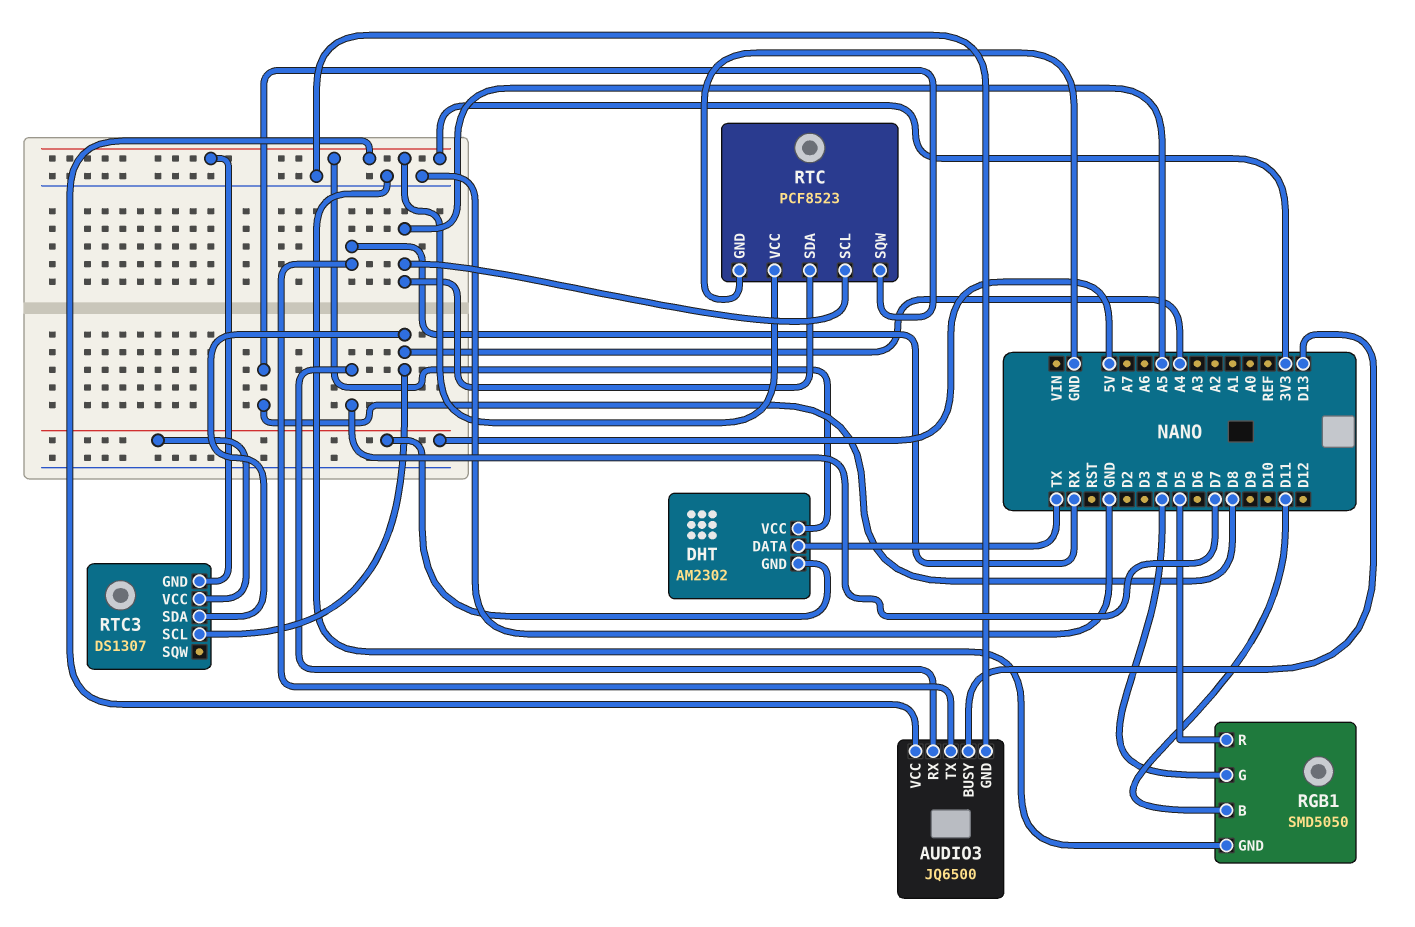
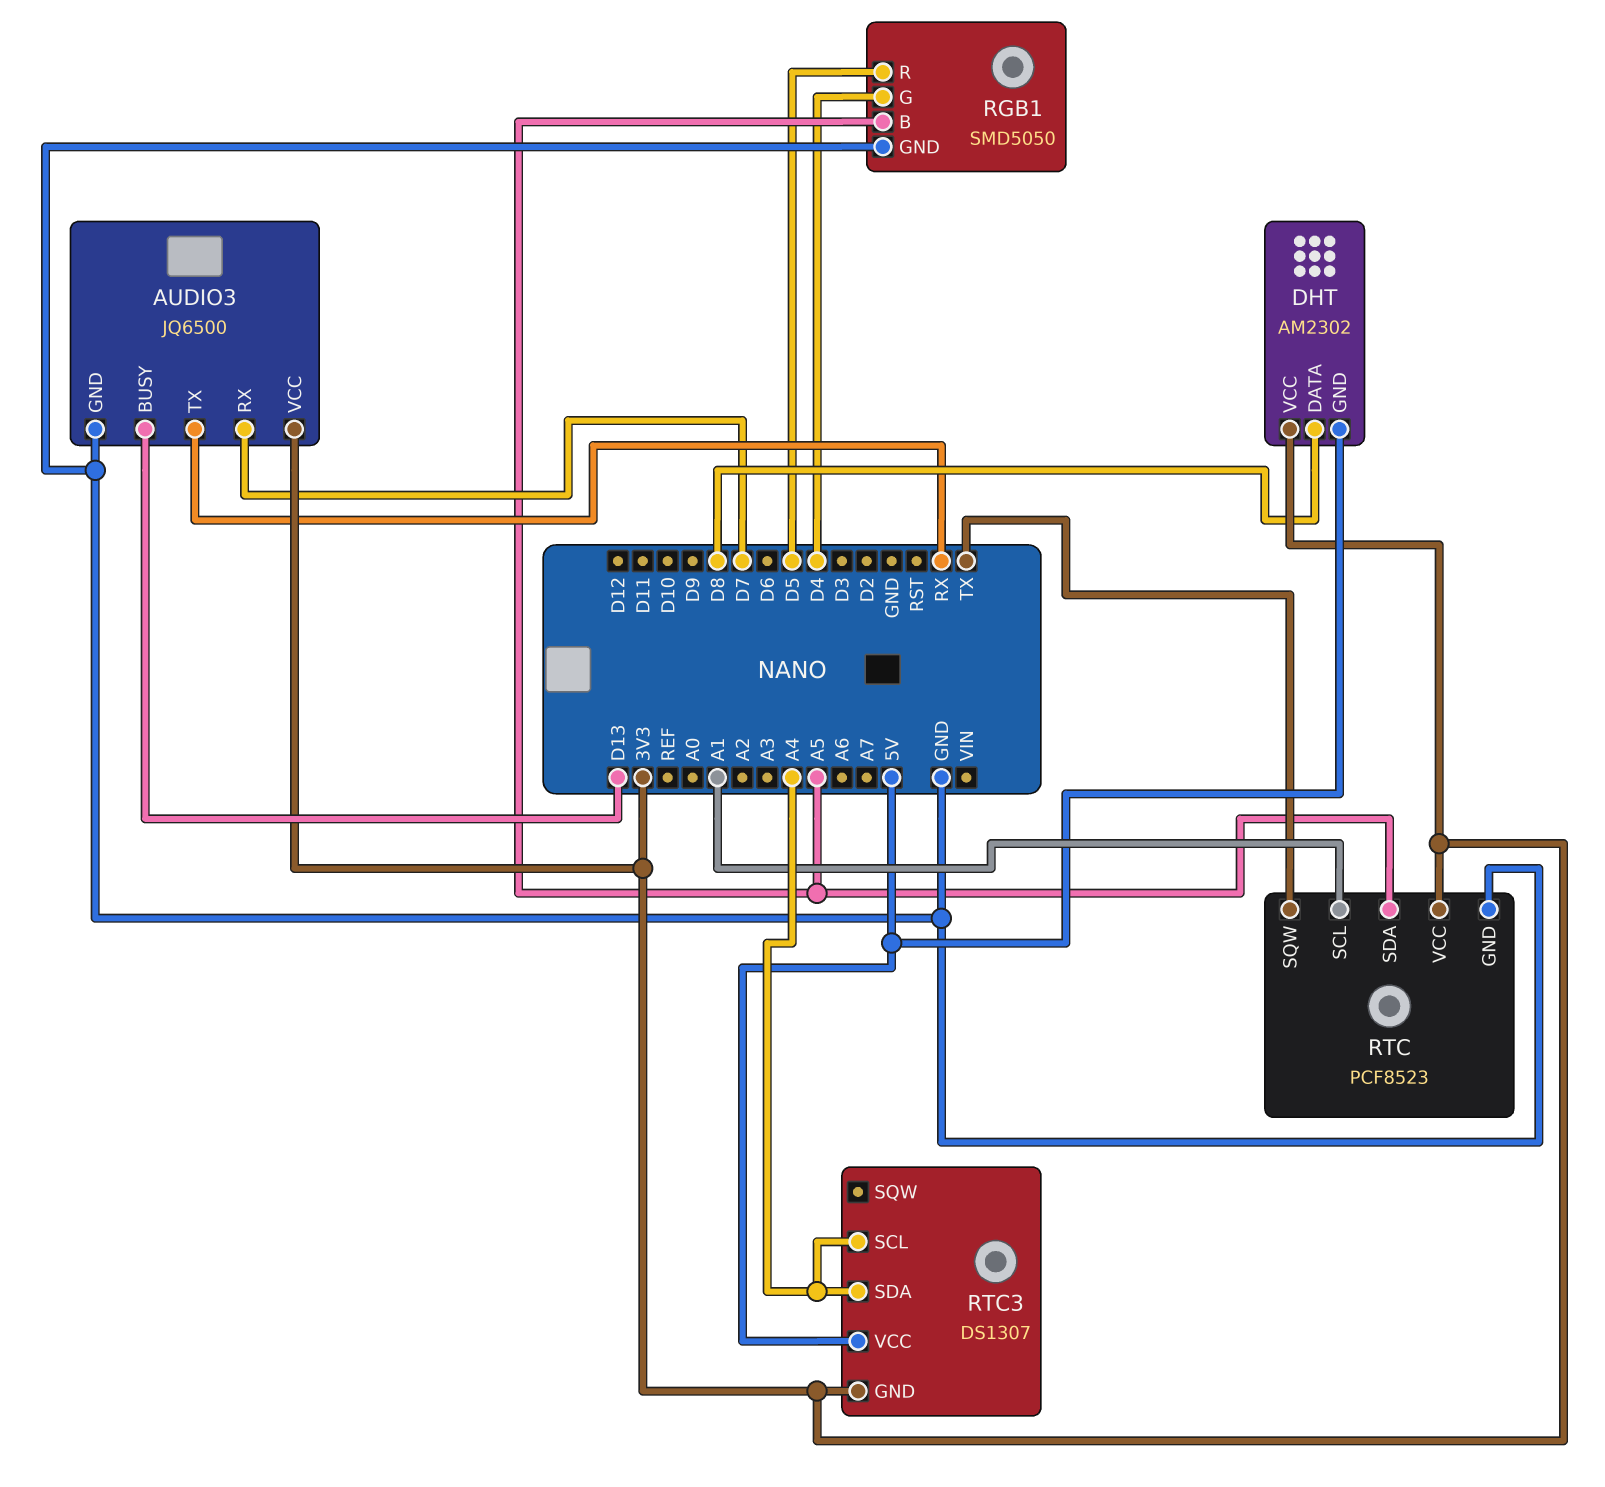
DHT pin DATA: TX -> D8
RGB1 pin B: D11 -> A5
RTC pin SCL: A5 -> A1
RTC pin SQW: D8 -> TX

